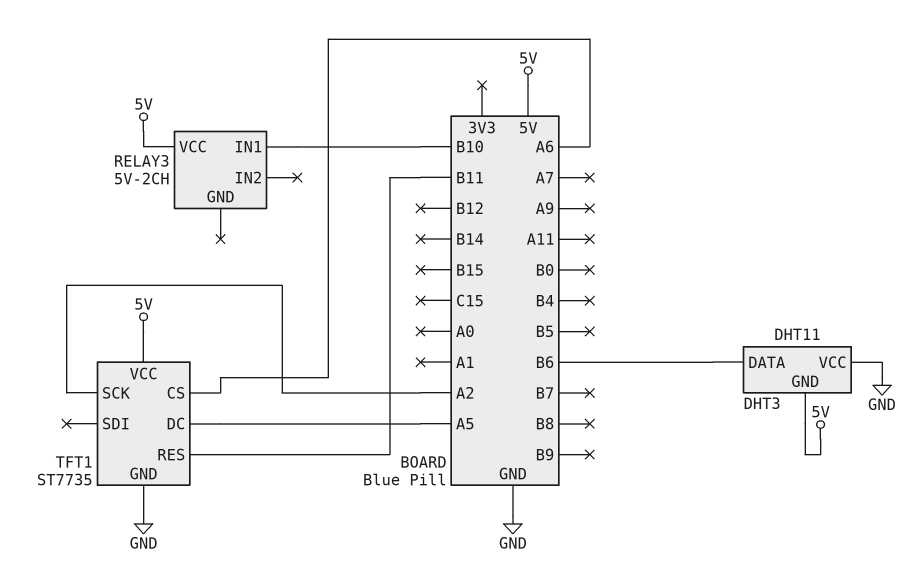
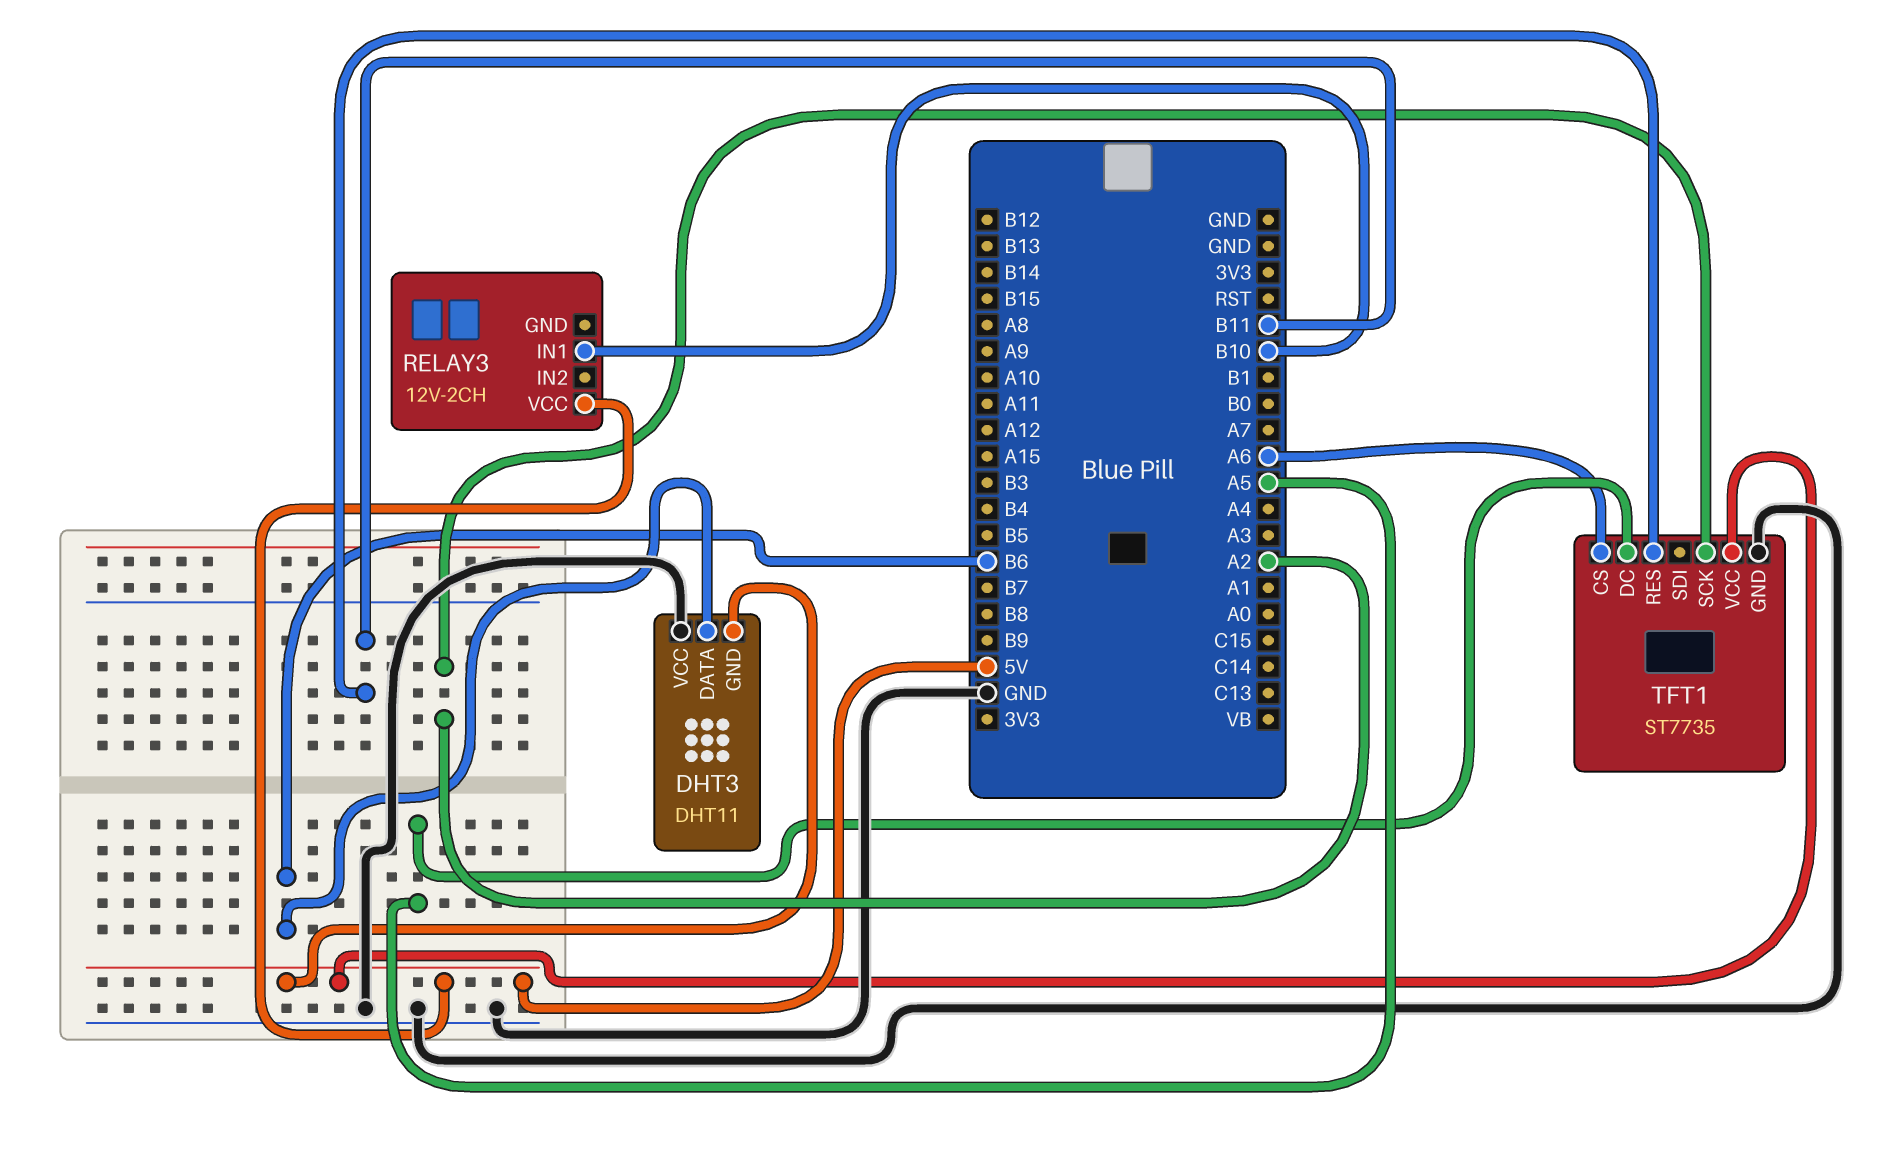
RELAY3: 5V-2CH -> 12V-2CH

